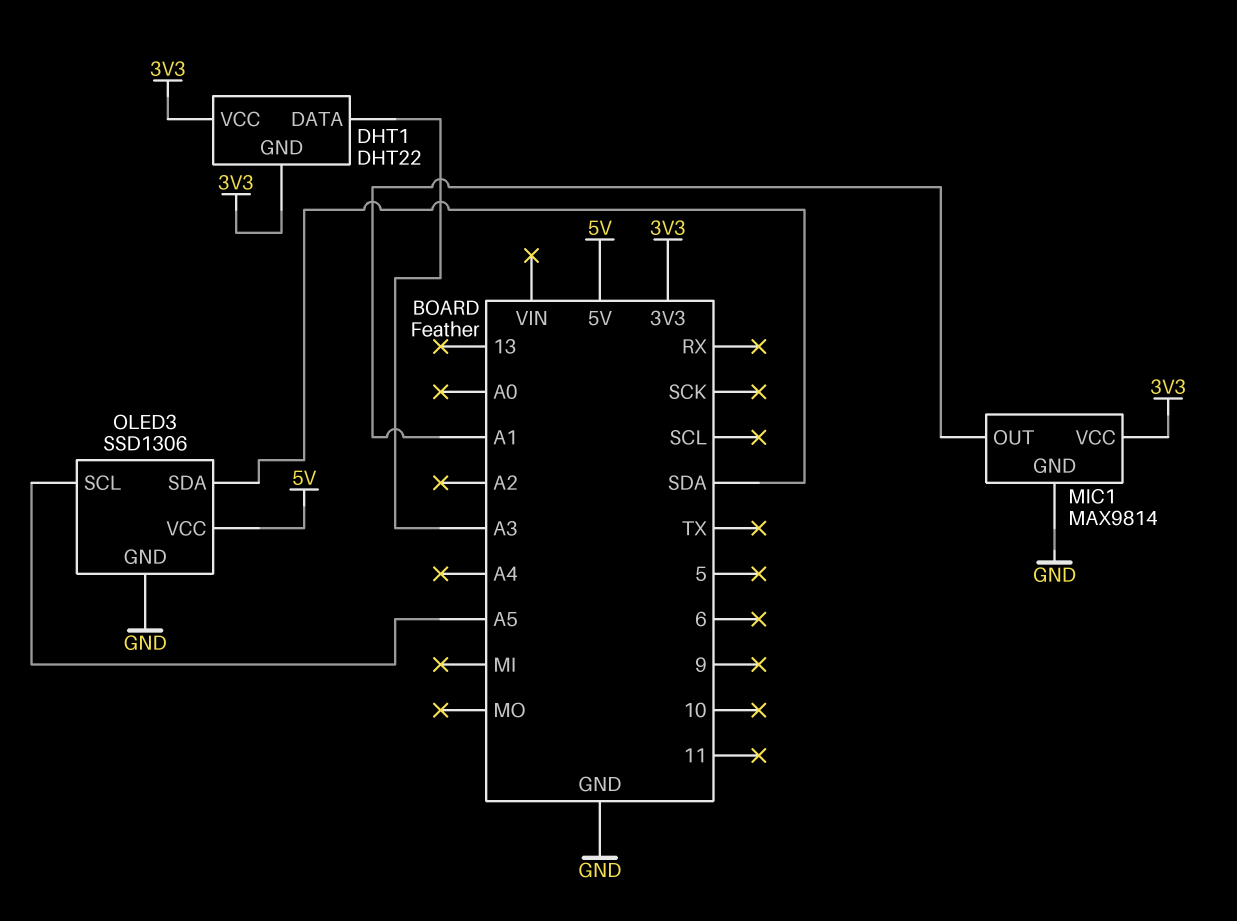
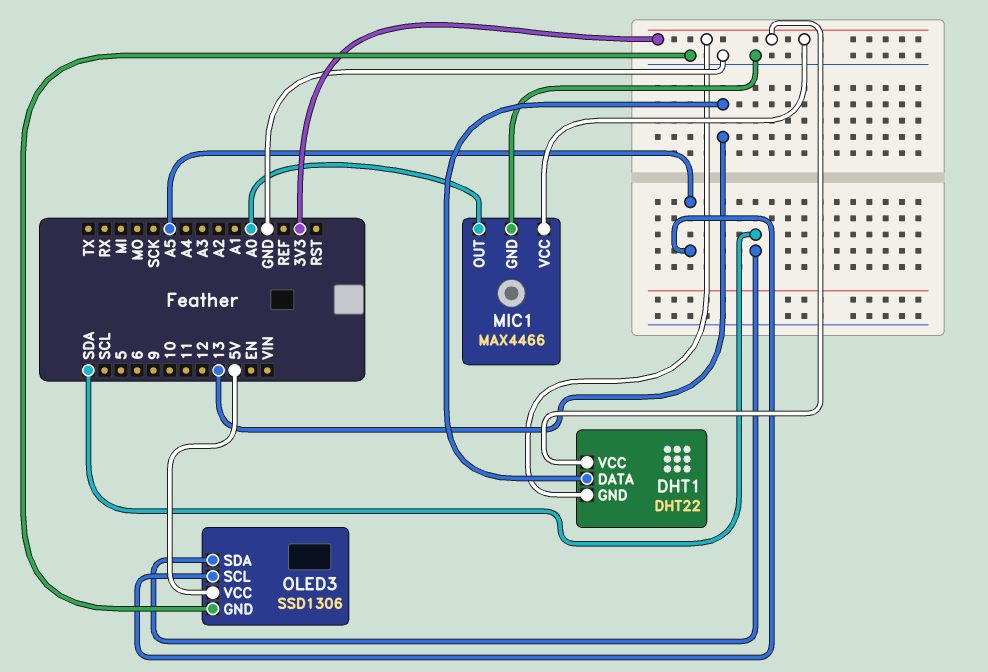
DHT1 pin DATA: A3 -> 13
MIC1: MAX9814 -> MAX4466
MIC1 pin OUT: A1 -> A0

